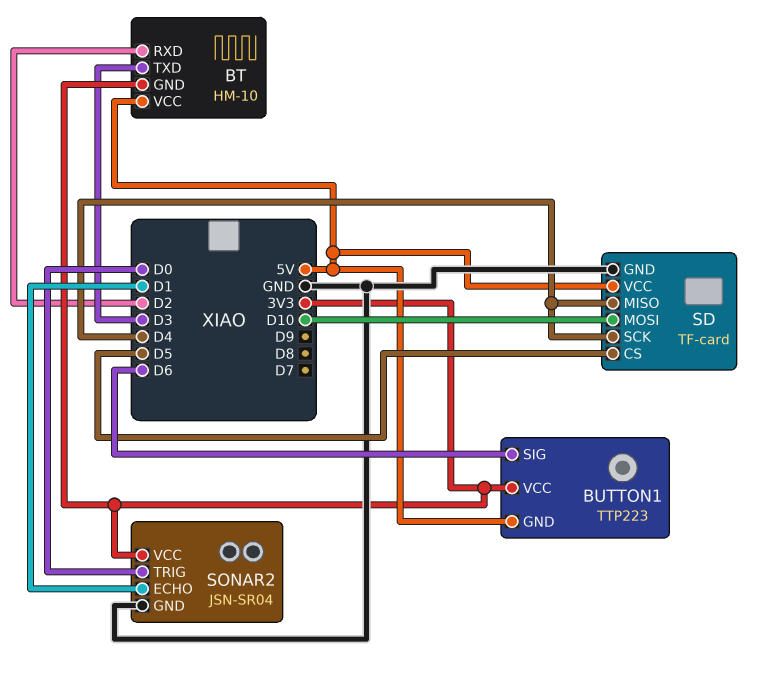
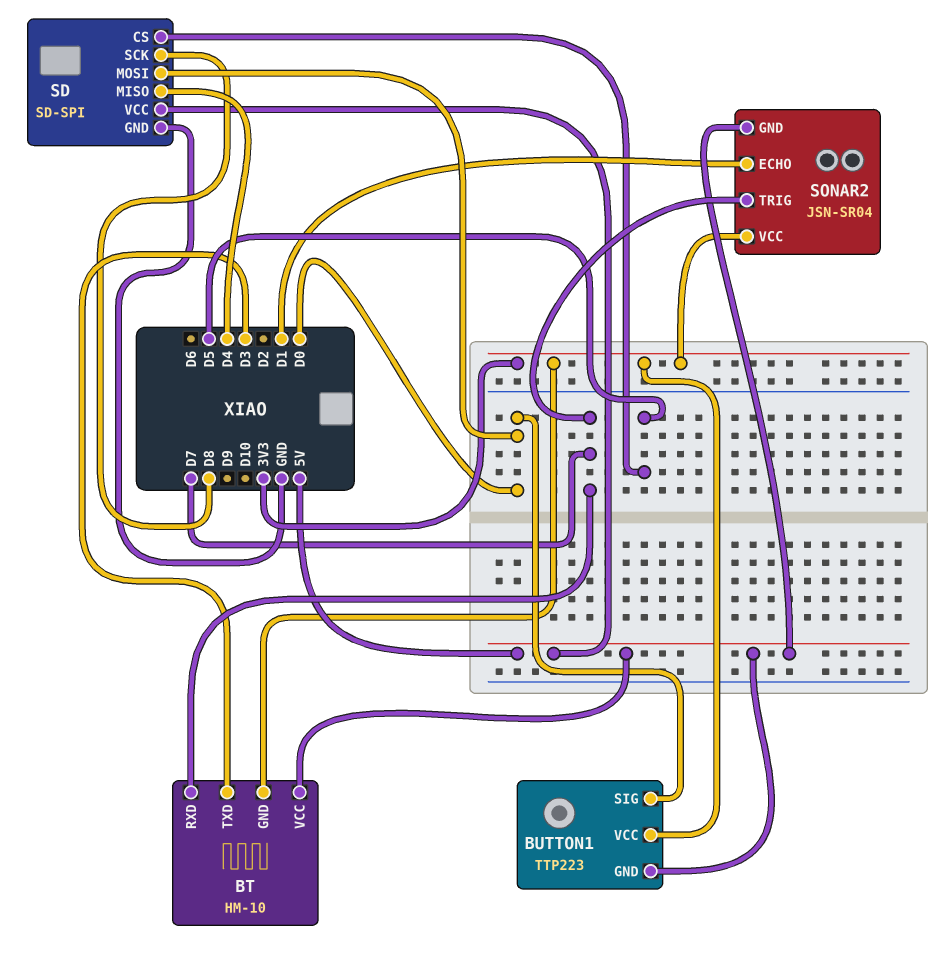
BT pin RXD: D2 -> D7
BUTTON1 pin SIG: D6 -> D0
SD: TF-card -> SD-SPI
SD pin MOSI: D10 -> D0
SD pin SCK: D4 -> D8
SONAR2 pin GND: GND -> 5V
SONAR2 pin TRIG: D0 -> D7

